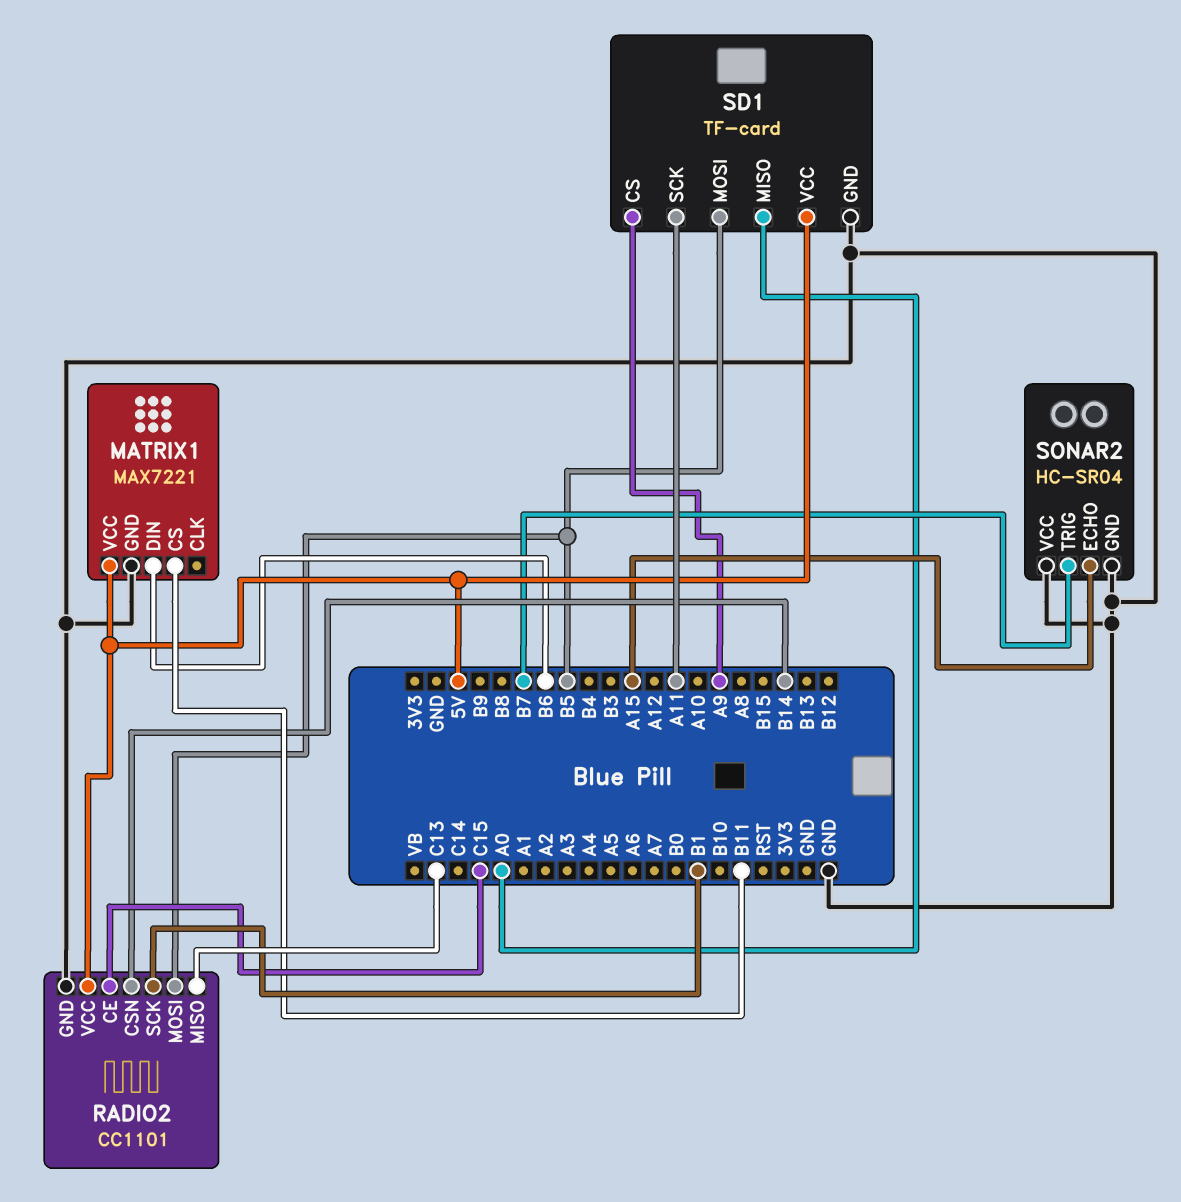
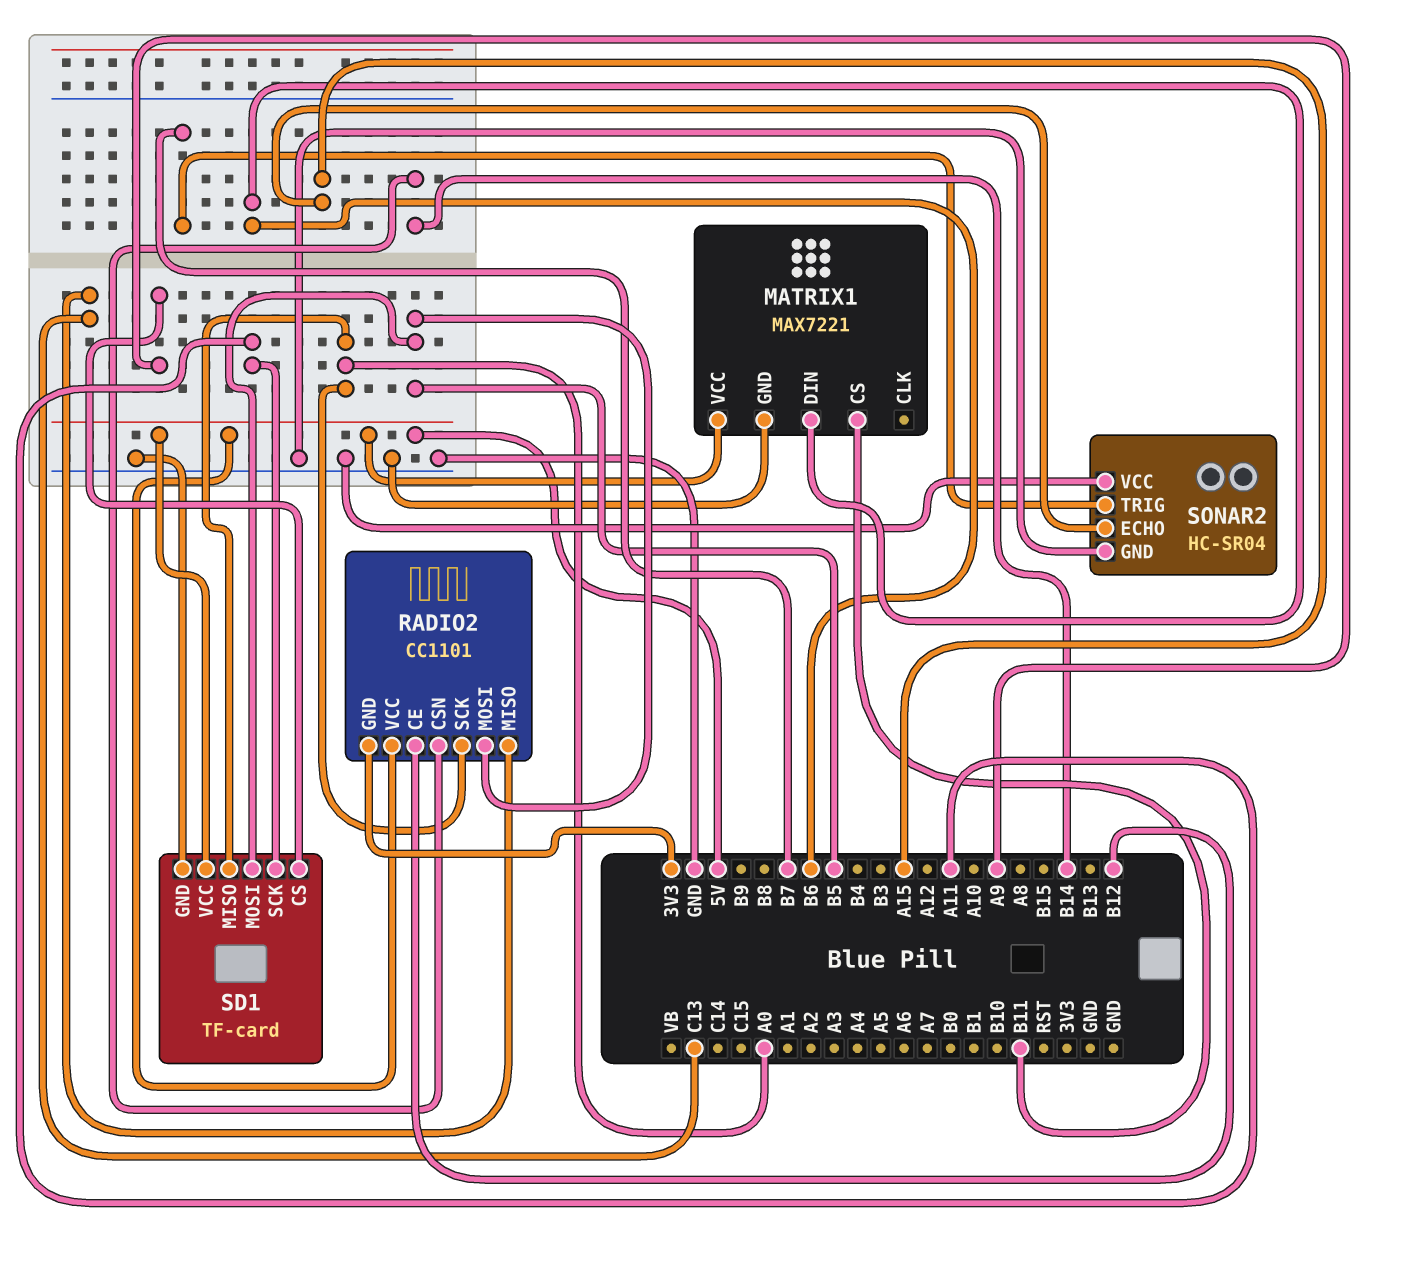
RADIO2 pin CE: C15 -> B12
RADIO2 pin GND: GND -> 3V3
RADIO2 pin SCK: B1 -> A0

